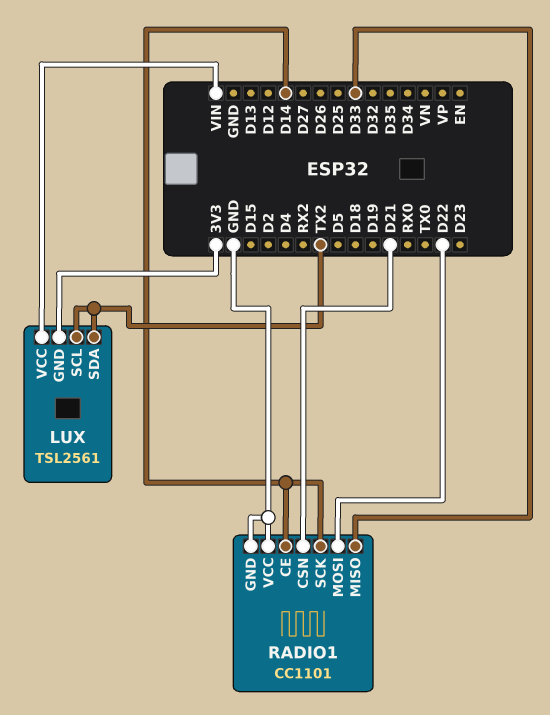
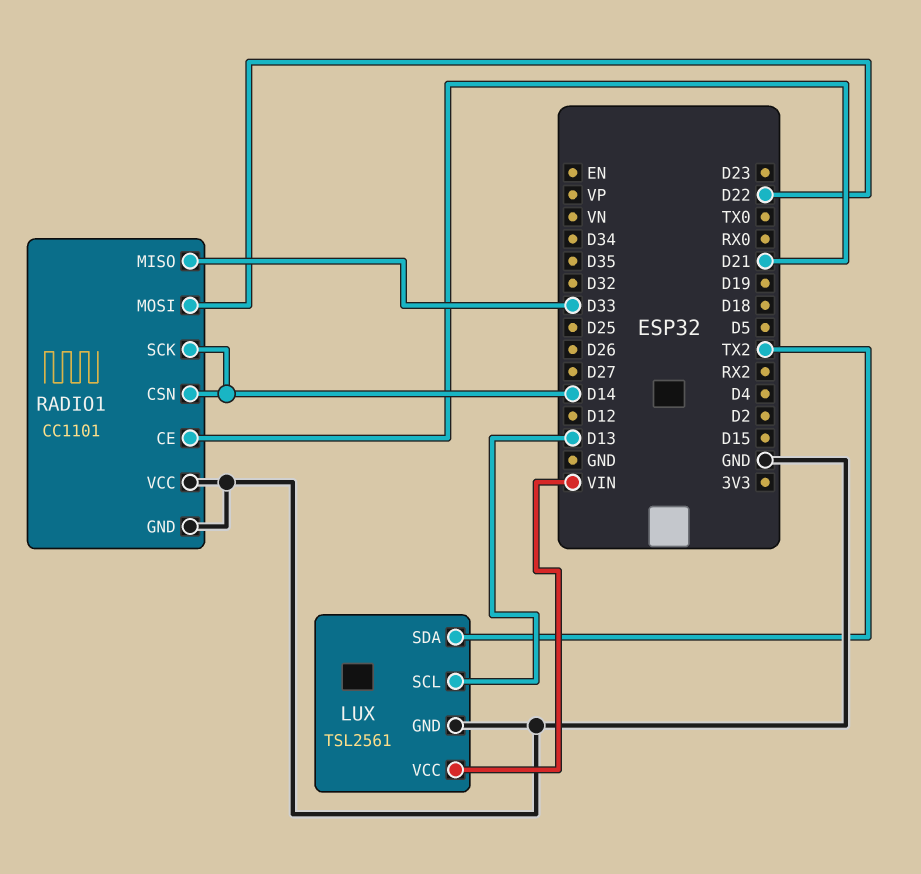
LUX pin GND: 3V3 -> GND
LUX pin SCL: TX2 -> D13
RADIO1 pin CE: D14 -> D21
RADIO1 pin CSN: D21 -> D14

